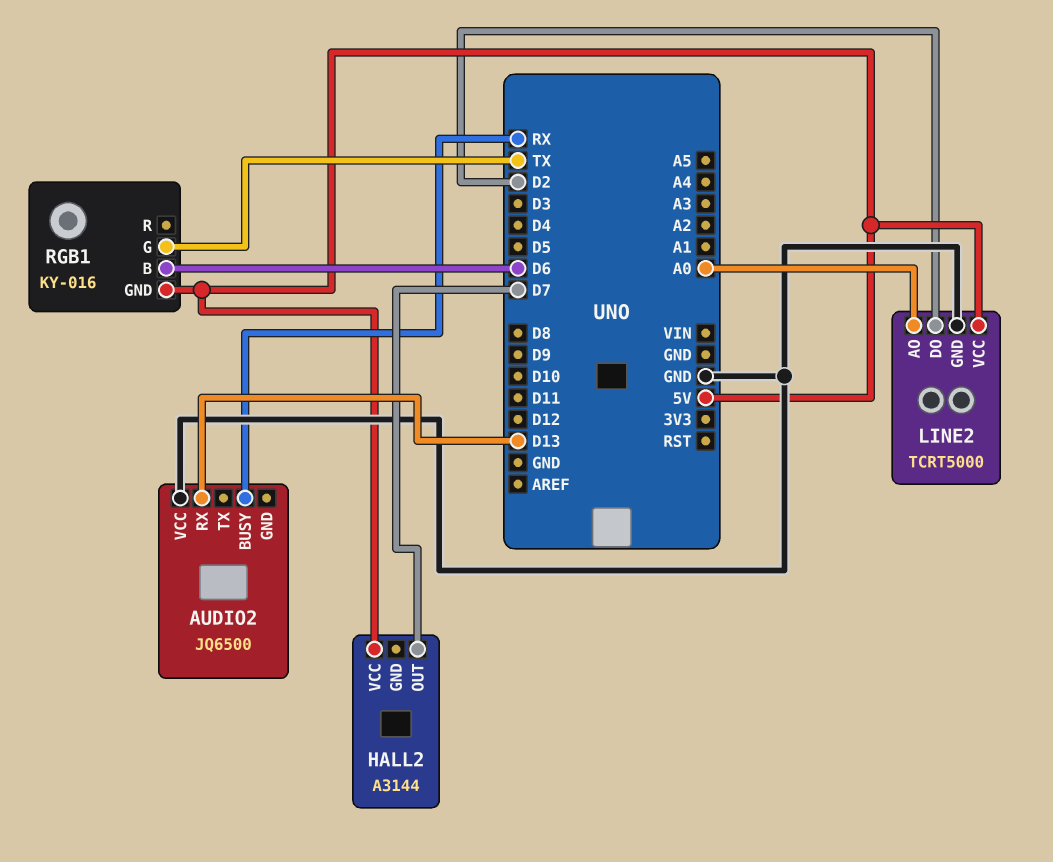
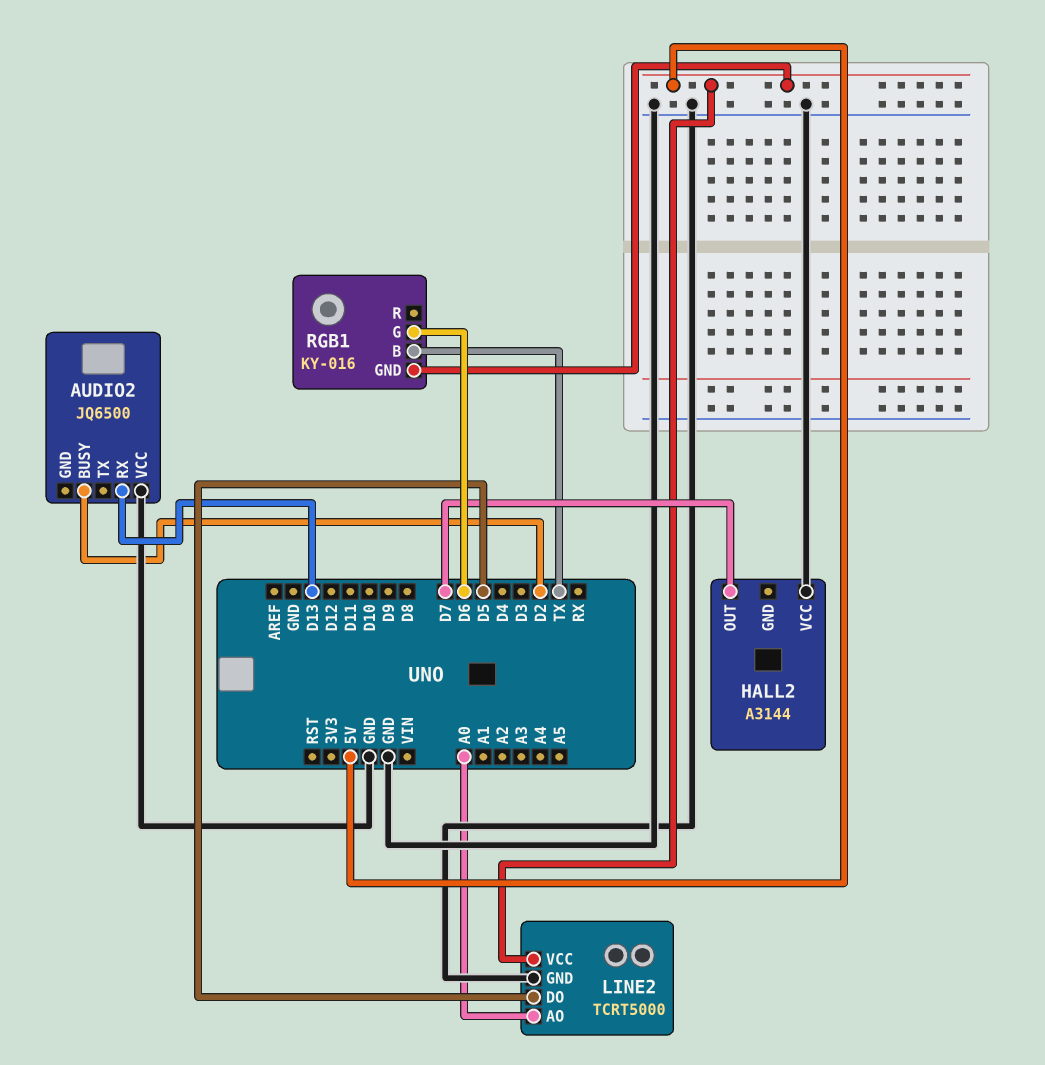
AUDIO2 pin BUSY: RX -> D2
HALL2 pin VCC: 5V -> GND
LINE2 pin DO: D2 -> D5
RGB1 pin B: D6 -> TX
RGB1 pin G: TX -> D6

